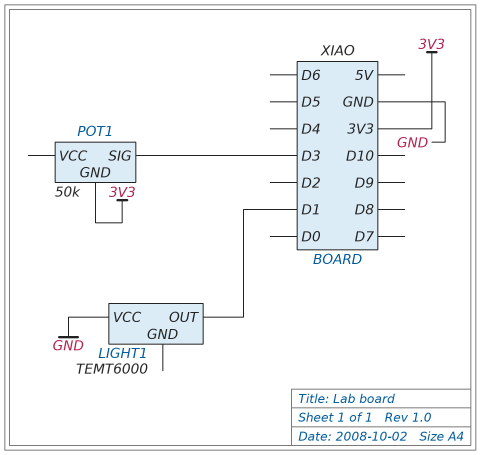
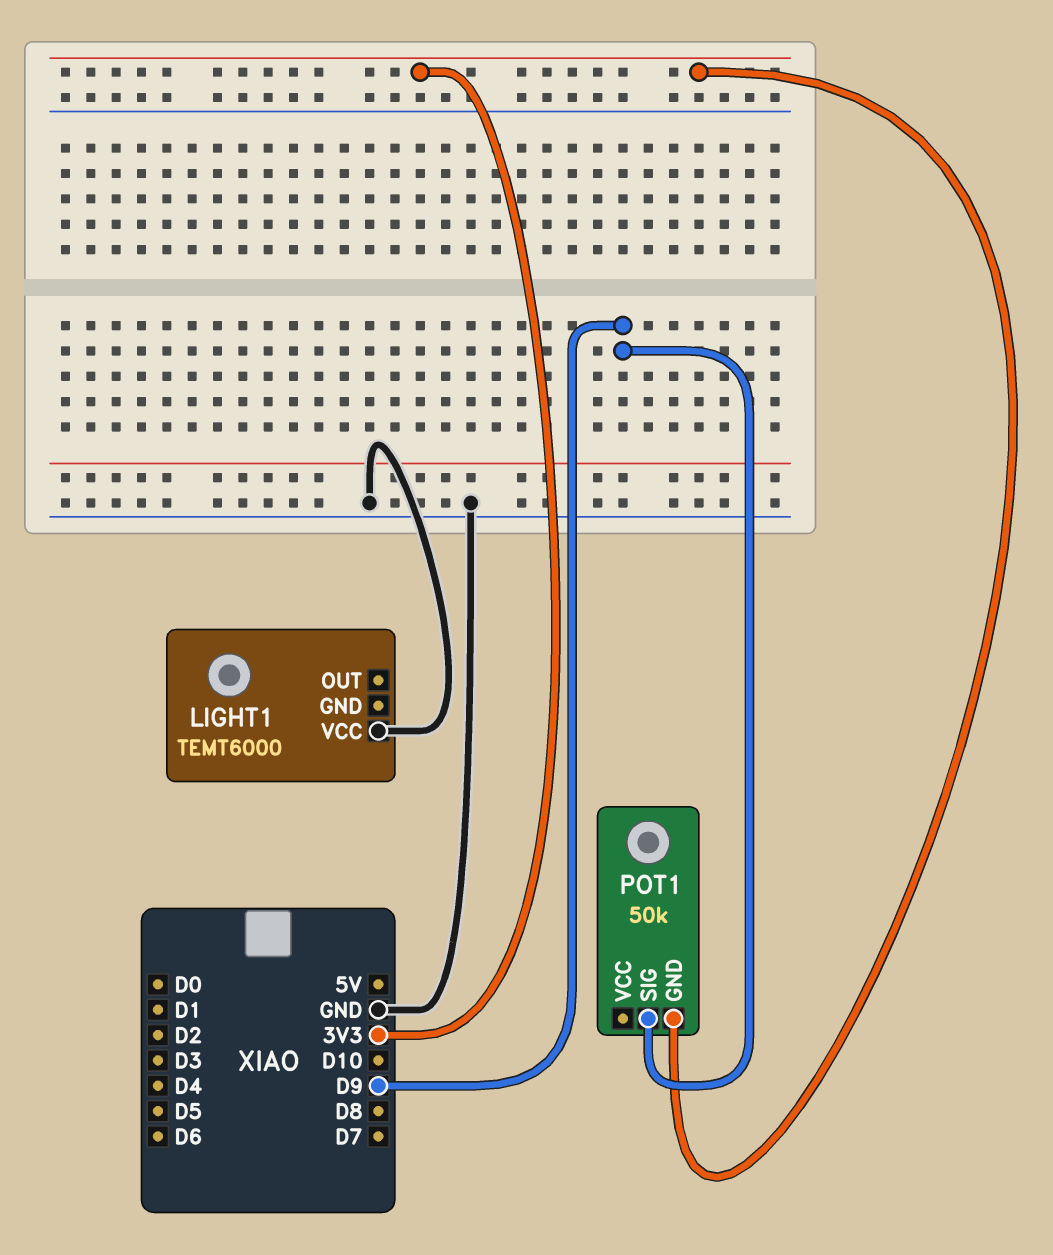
LIGHT1 pin OUT: D1 -> none
POT1 pin SIG: D3 -> D9

